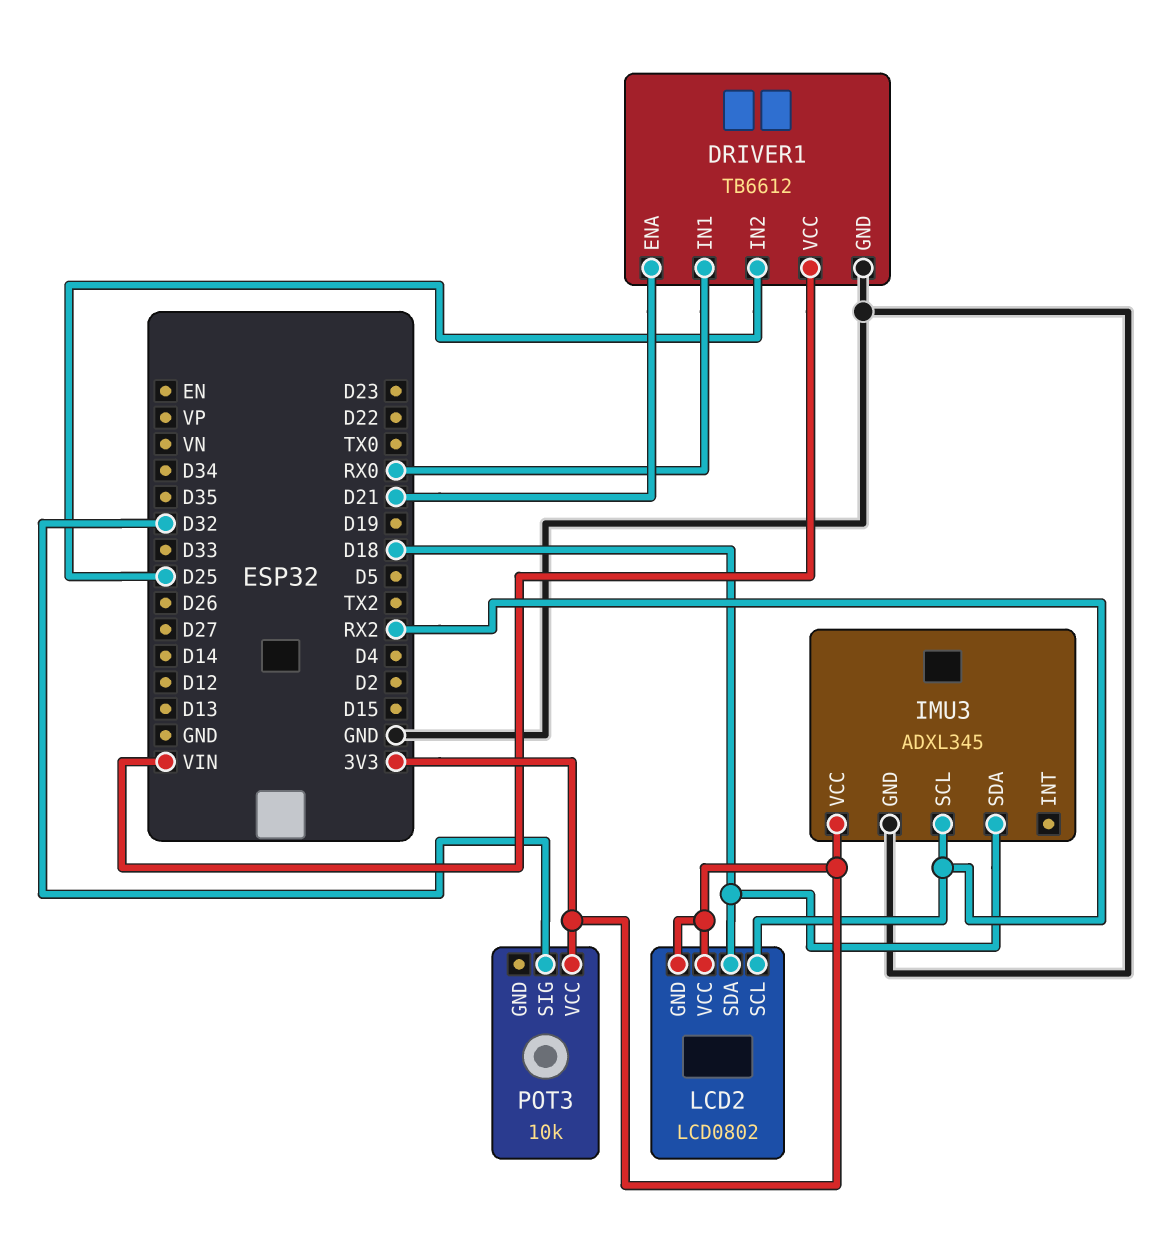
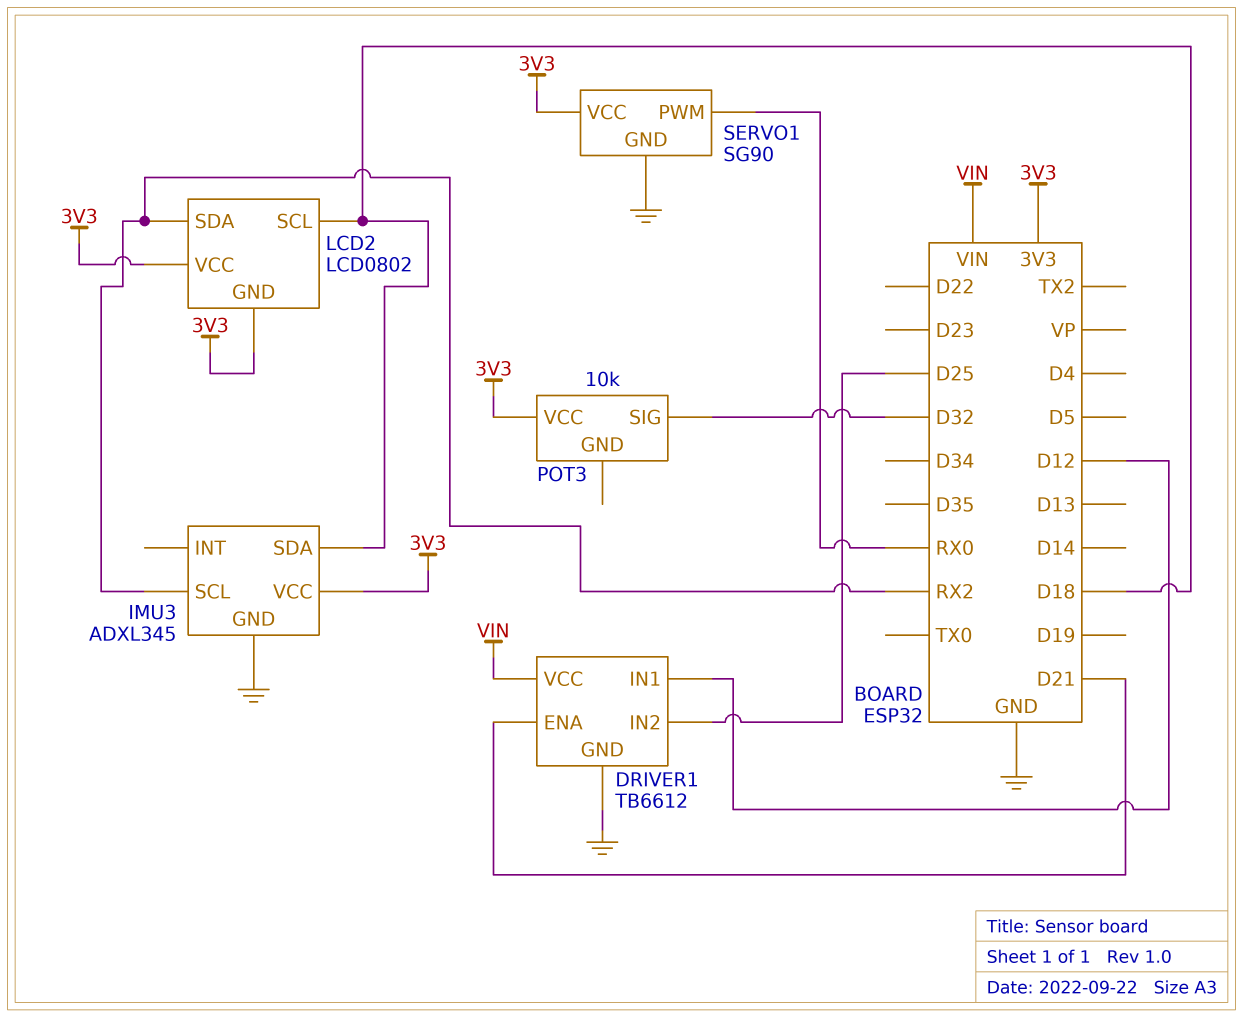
DRIVER1 pin IN1: RX0 -> D12
LCD2 pin SCL: RX2 -> D18
LCD2 pin SDA: D18 -> RX2
SERVO1: none -> SG90
SERVO1 pin GND: none -> GND
SERVO1 pin PWM: none -> RX0
SERVO1 pin VCC: none -> 3V3

